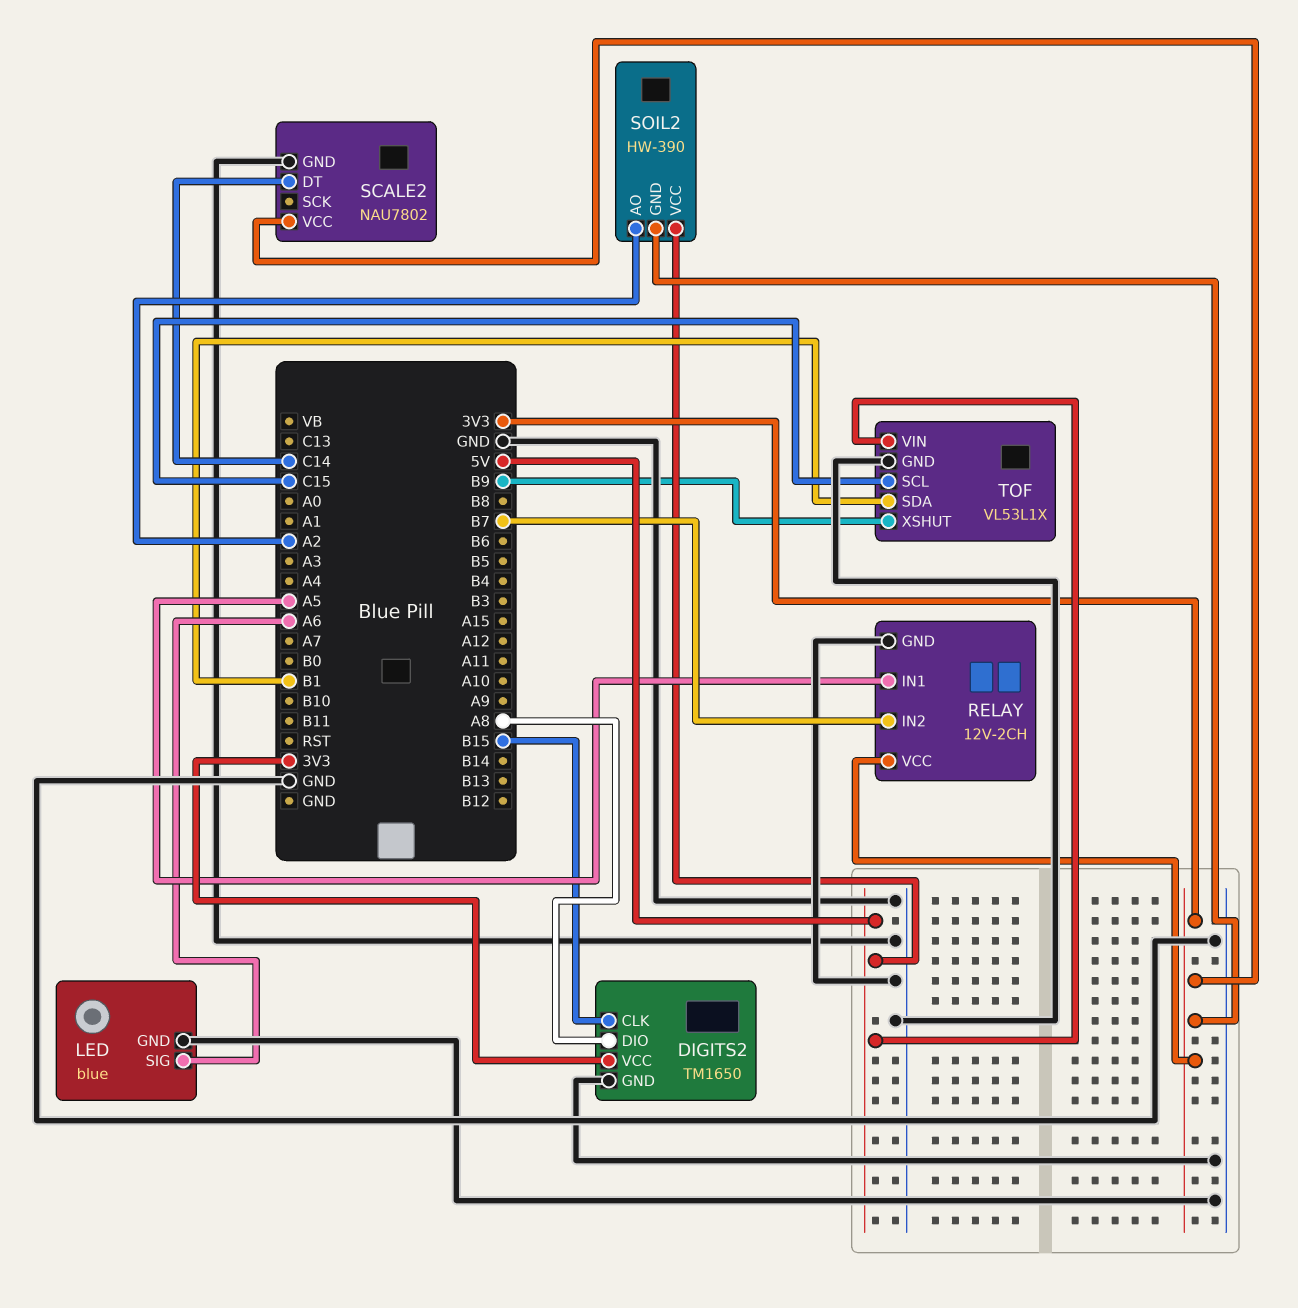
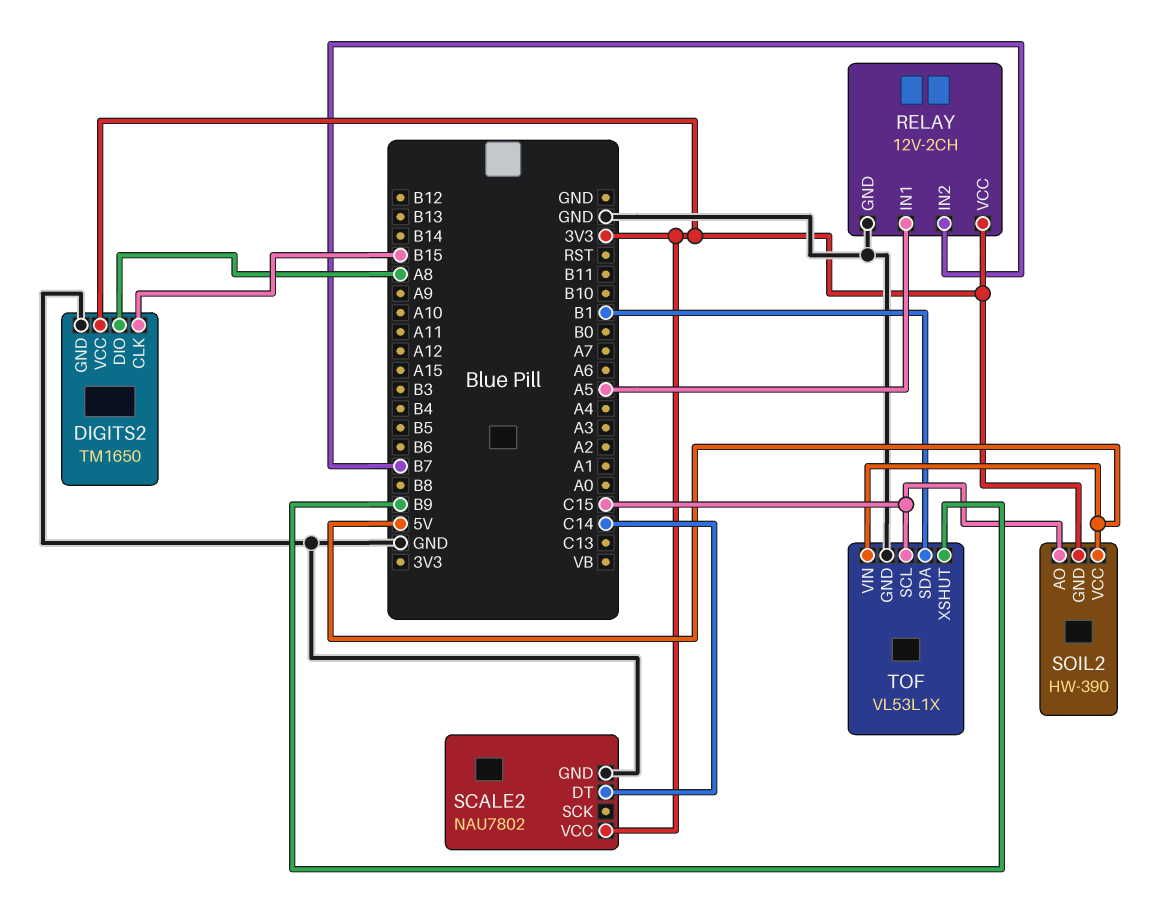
LED: blue -> none
LED pin GND: GND -> none
LED pin SIG: A6 -> none
SOIL2 pin AO: A2 -> C15

